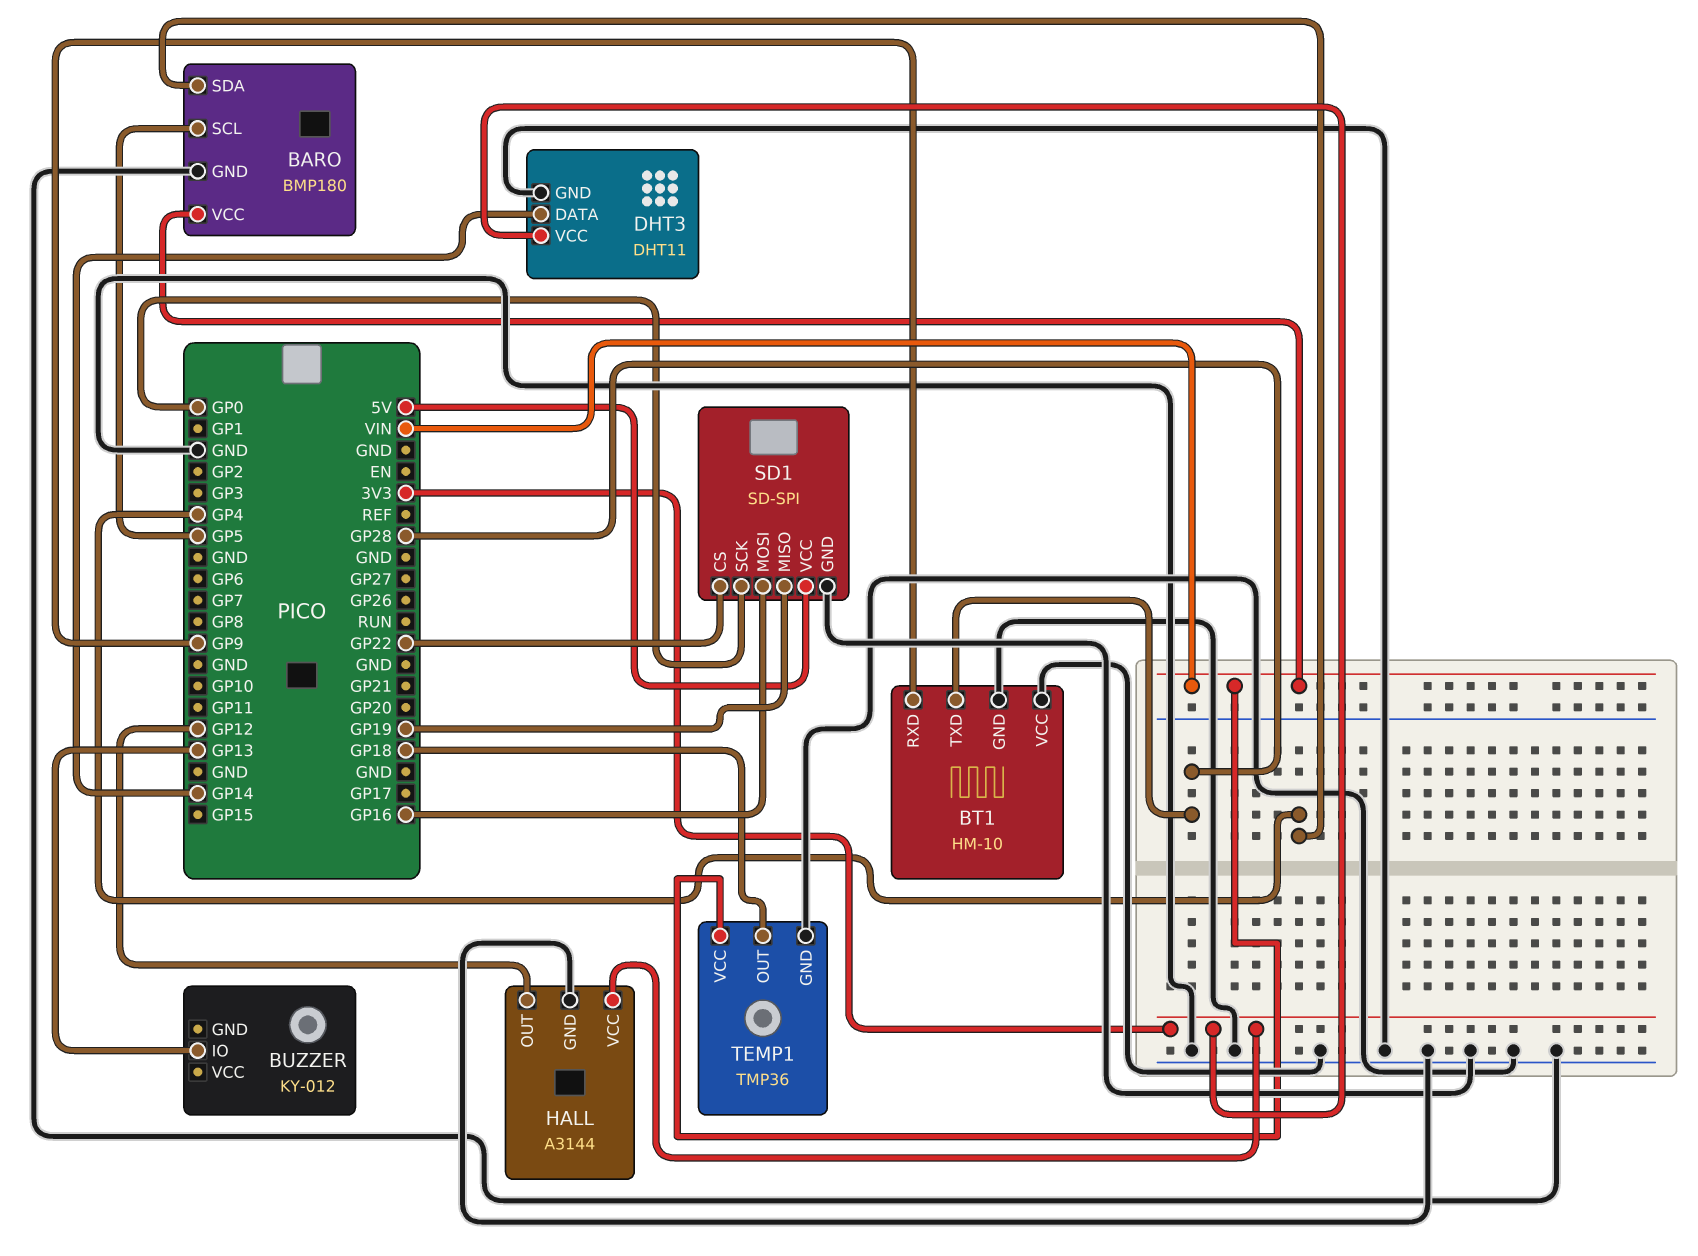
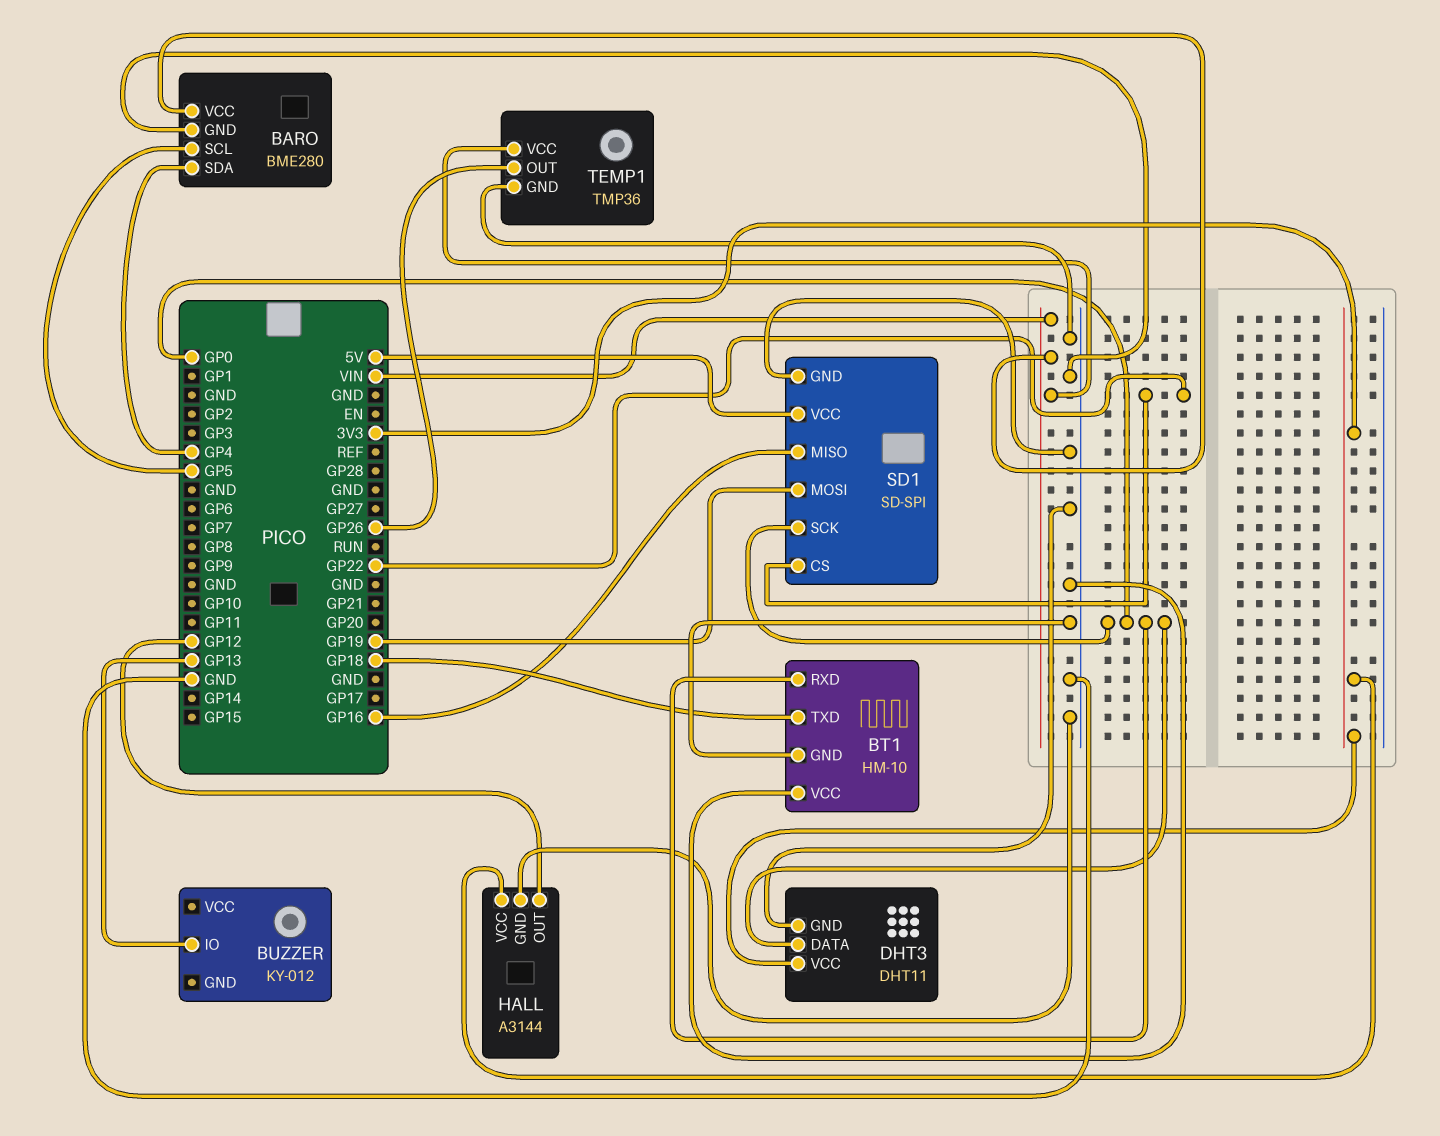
BARO: BMP180 -> BME280
BT1 pin RXD: GP9 -> GP0
BT1 pin TXD: GP28 -> GP18
DHT3 pin DATA: GP14 -> GP0
SD1 pin MISO: GP19 -> GP16
SD1 pin MOSI: GP16 -> GP19
TEMP1 pin OUT: GP18 -> GP26

